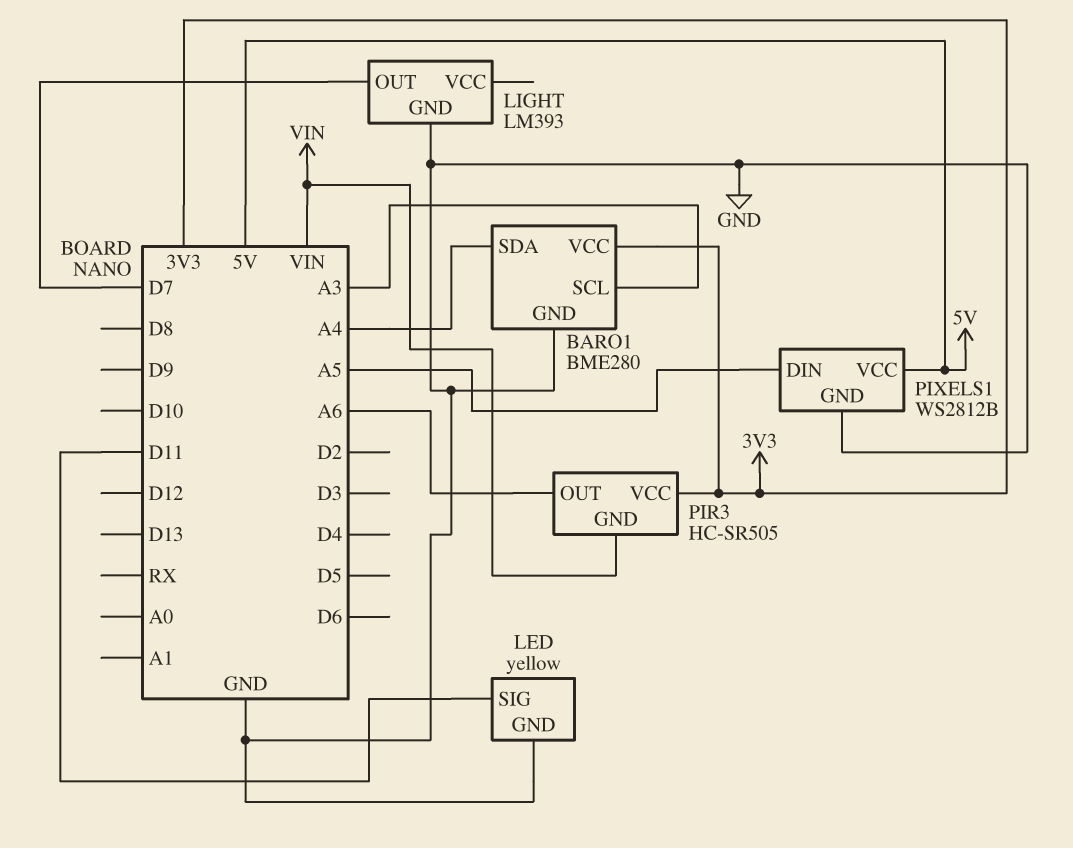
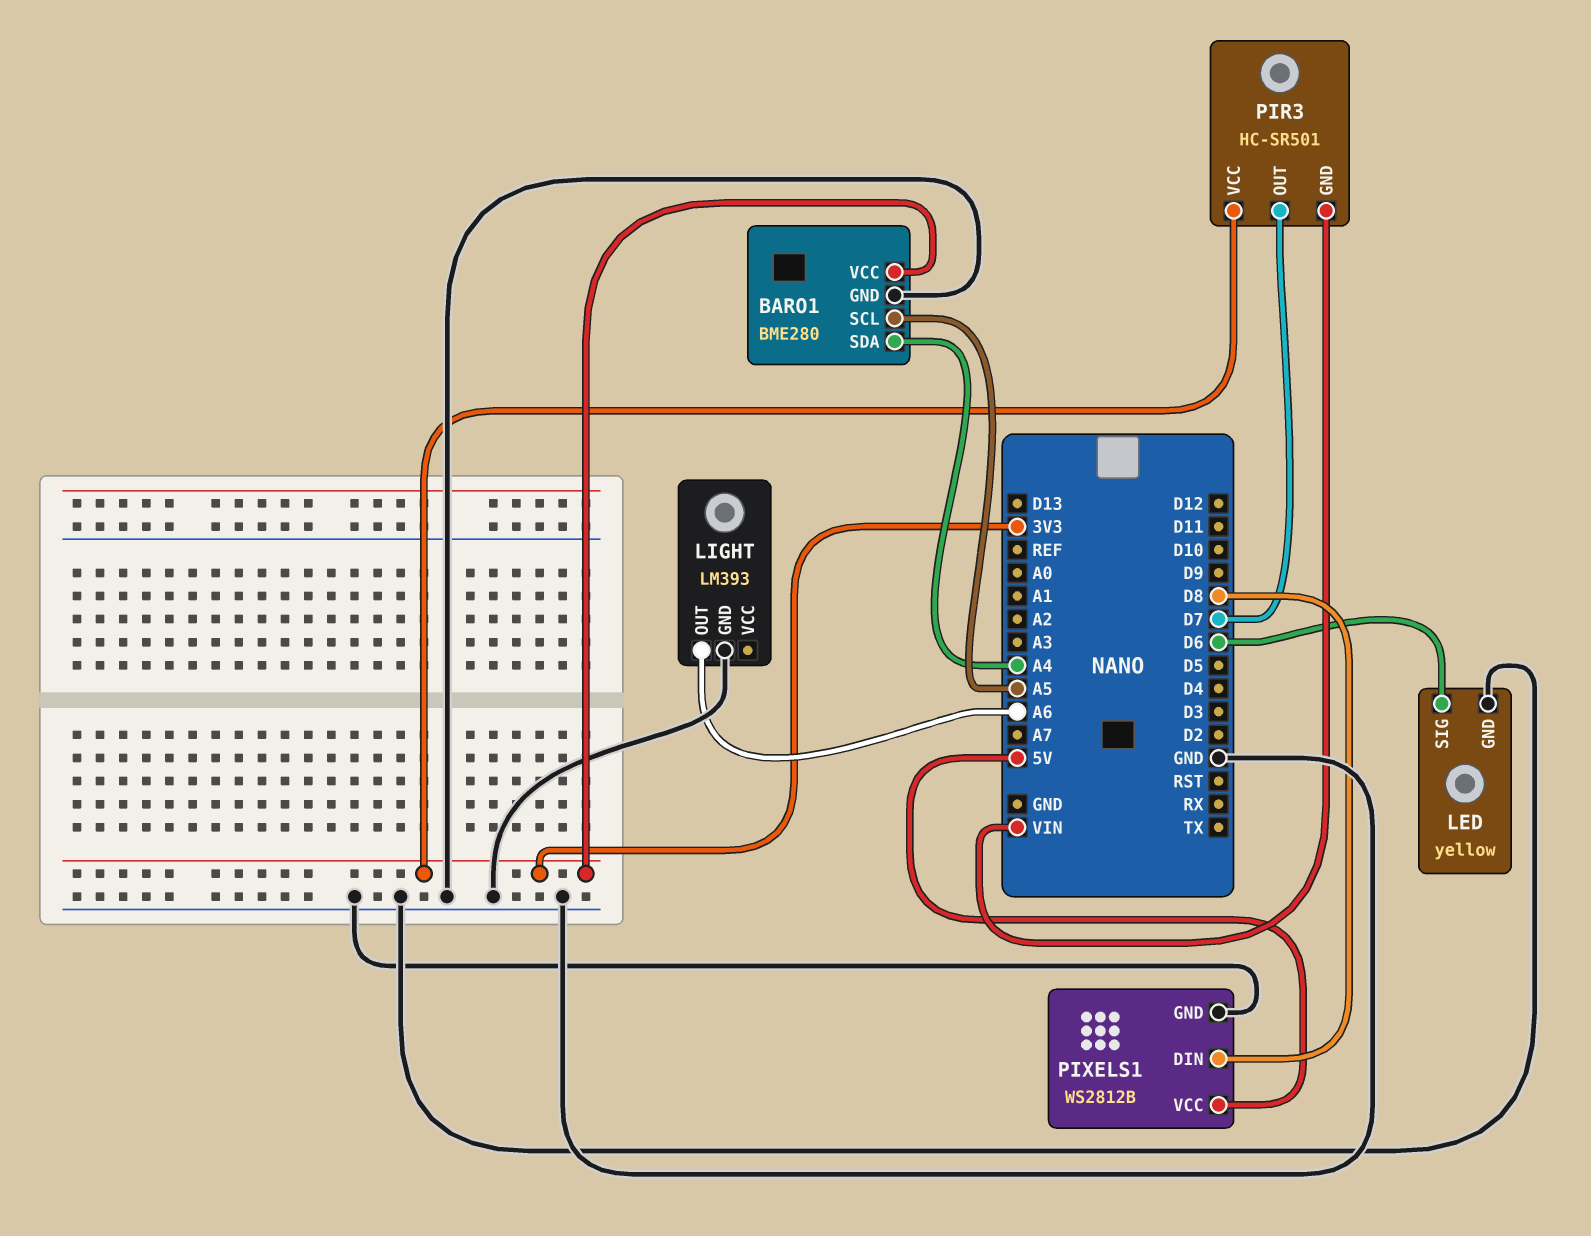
BARO1 pin SCL: A3 -> A5
LED pin SIG: D11 -> D6
LIGHT pin OUT: D7 -> A6
PIR3: HC-SR505 -> HC-SR501
PIR3 pin OUT: A6 -> D7
PIXELS1 pin DIN: A5 -> D8

